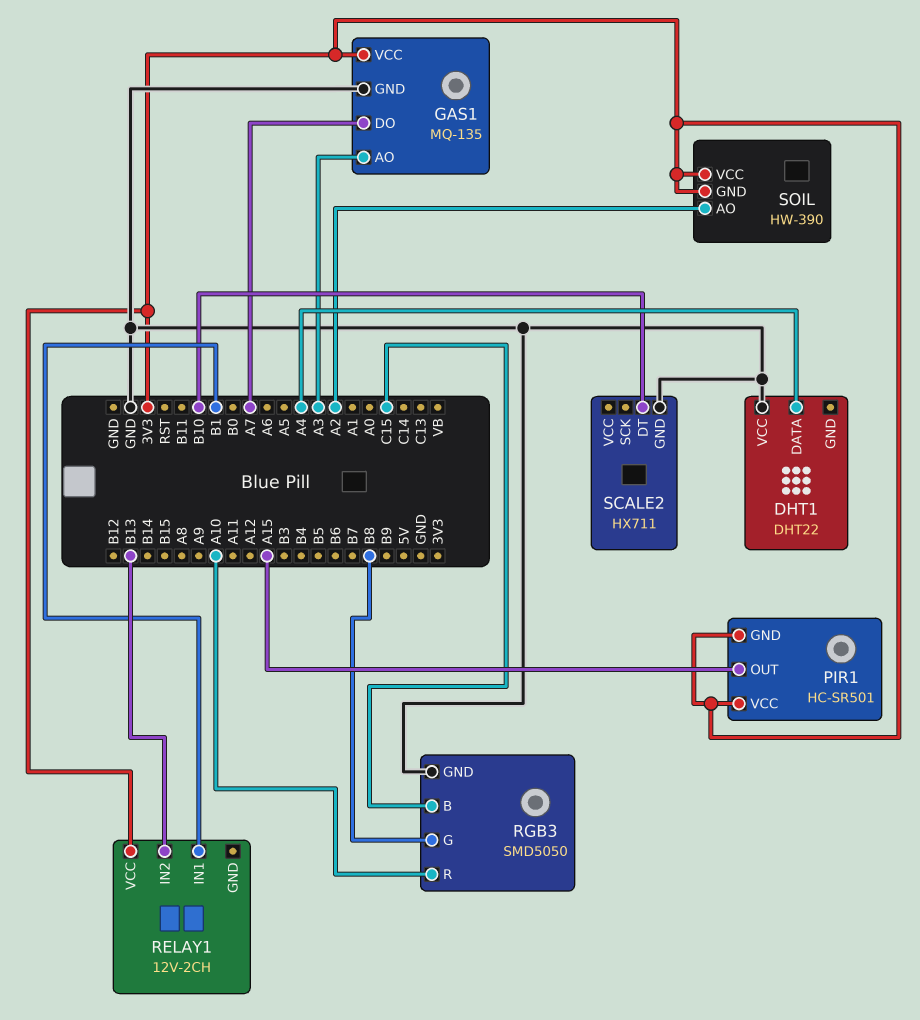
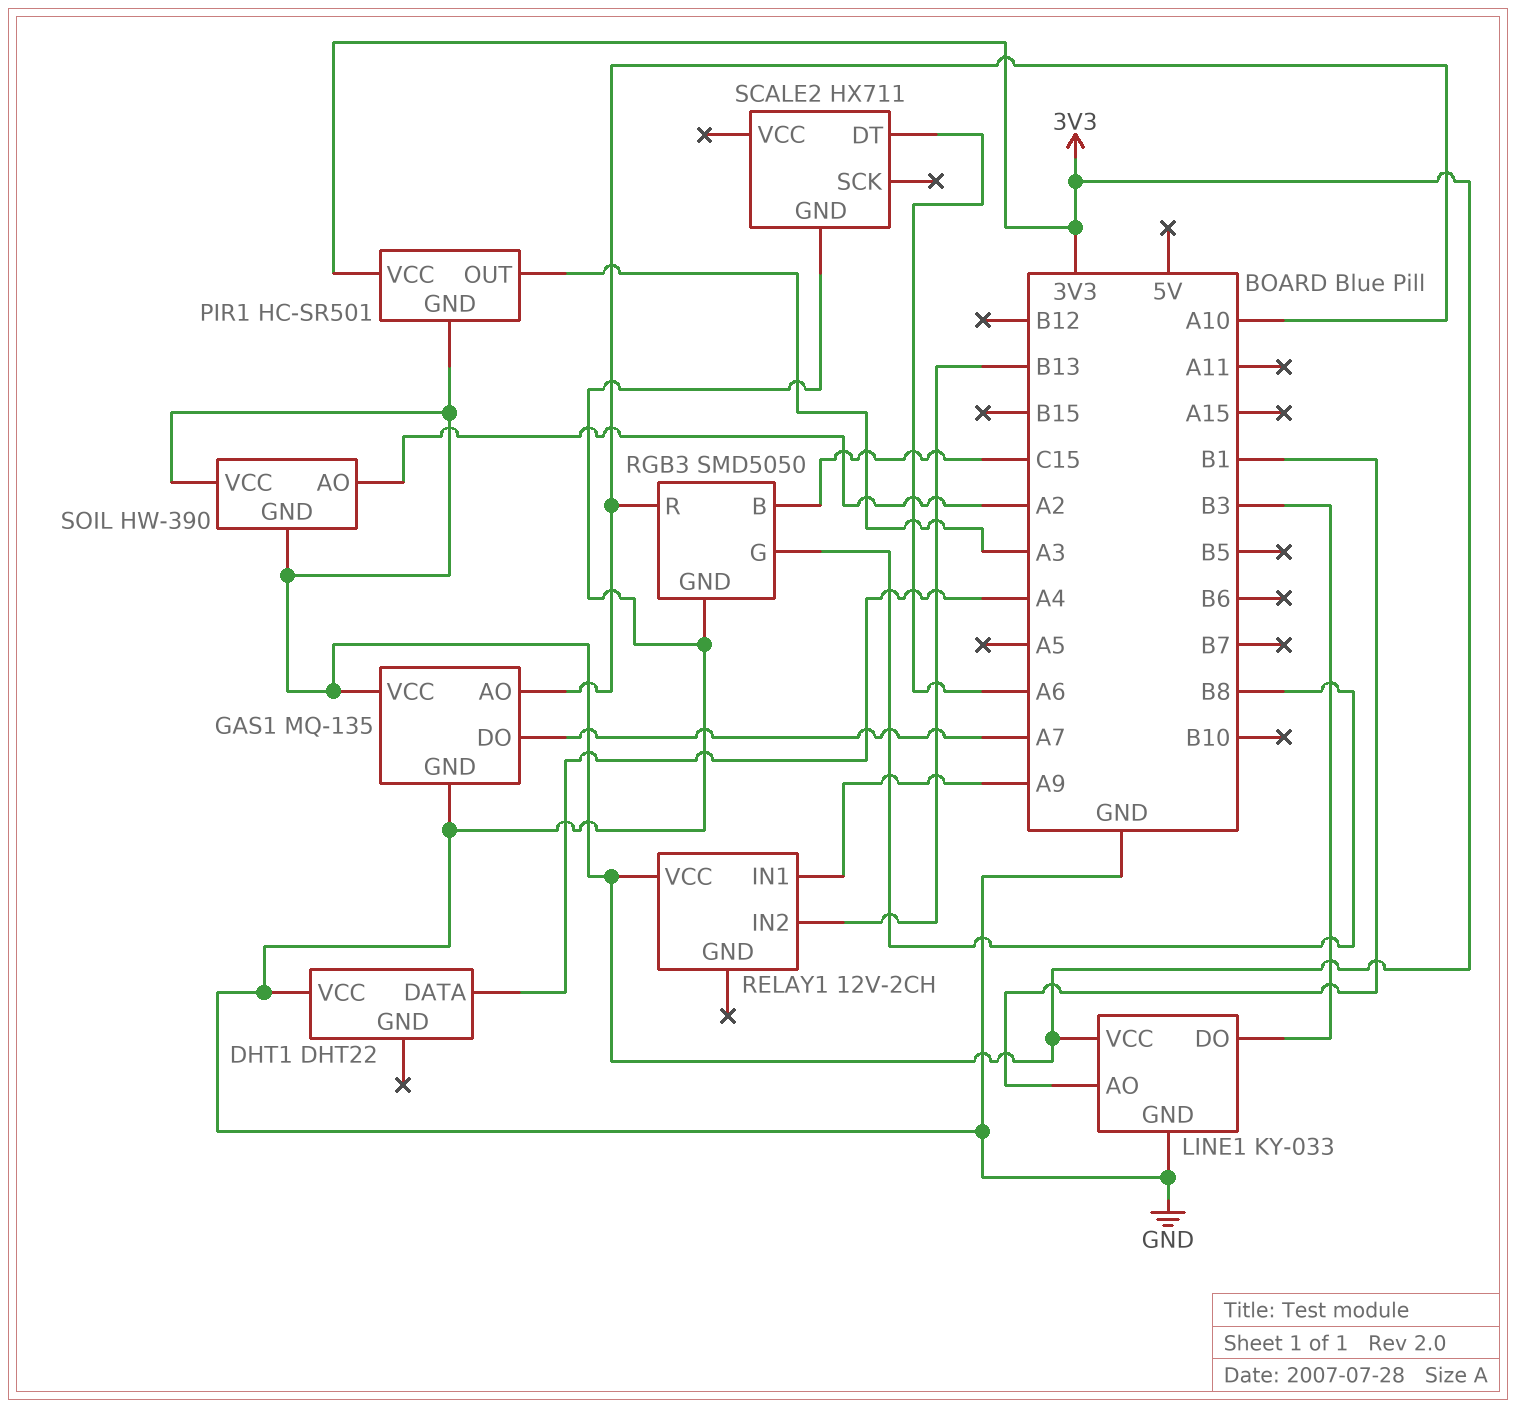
GAS1 pin AO: A3 -> A10
LINE1: none -> KY-033
LINE1 pin AO: none -> B1
LINE1 pin DO: none -> B3
LINE1 pin GND: none -> GND
LINE1 pin VCC: none -> 3V3
PIR1 pin OUT: A15 -> A3
RELAY1 pin IN1: B1 -> A9
SCALE2 pin DT: B10 -> A6

